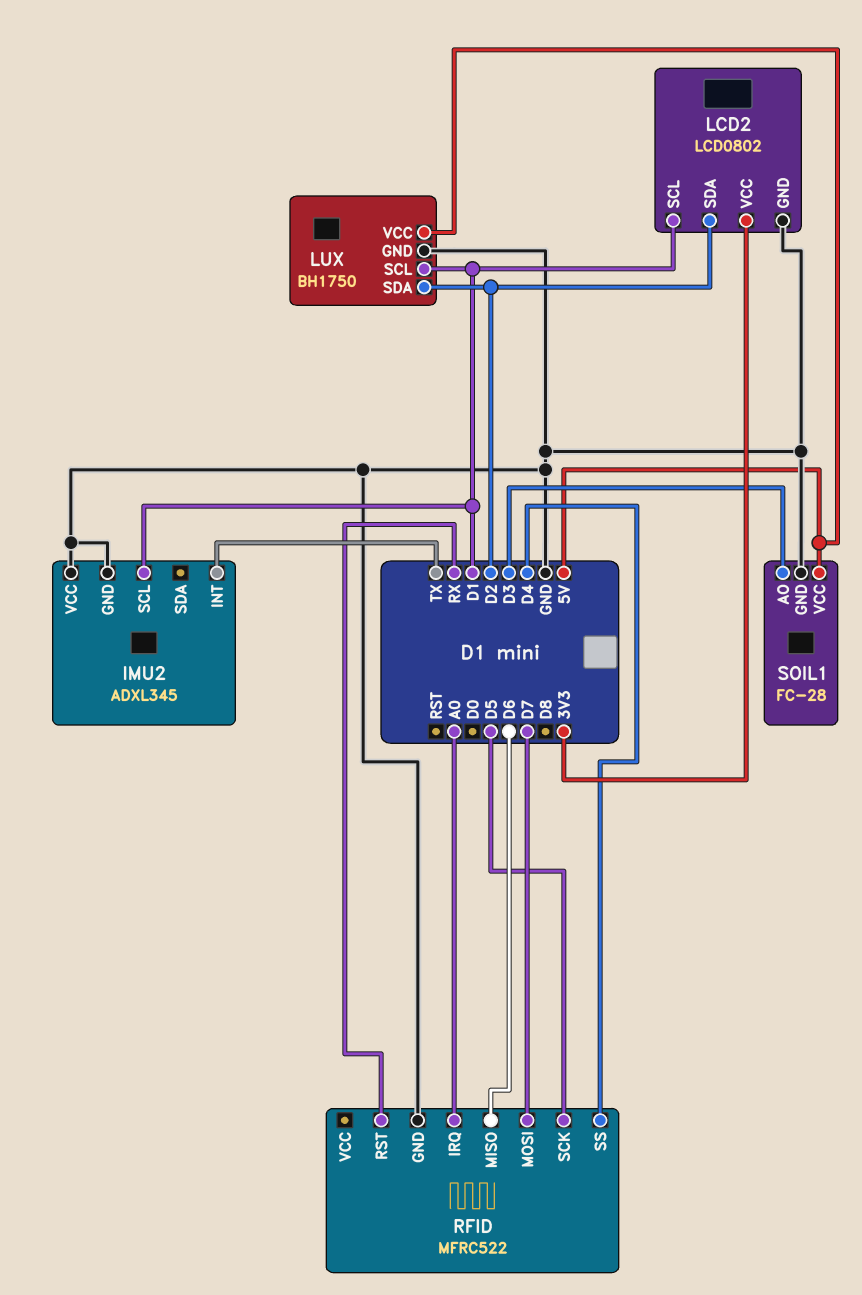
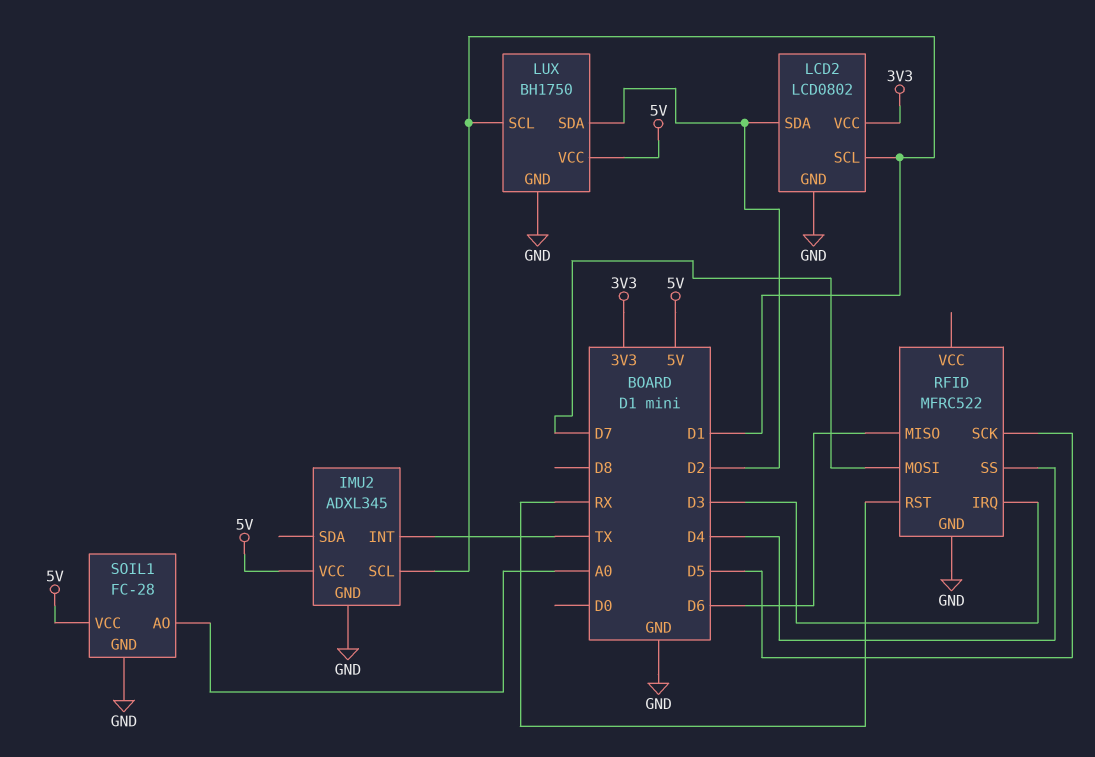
IMU2 pin VCC: GND -> 5V
RFID pin IRQ: A0 -> D3
SOIL1 pin AO: D3 -> A0

